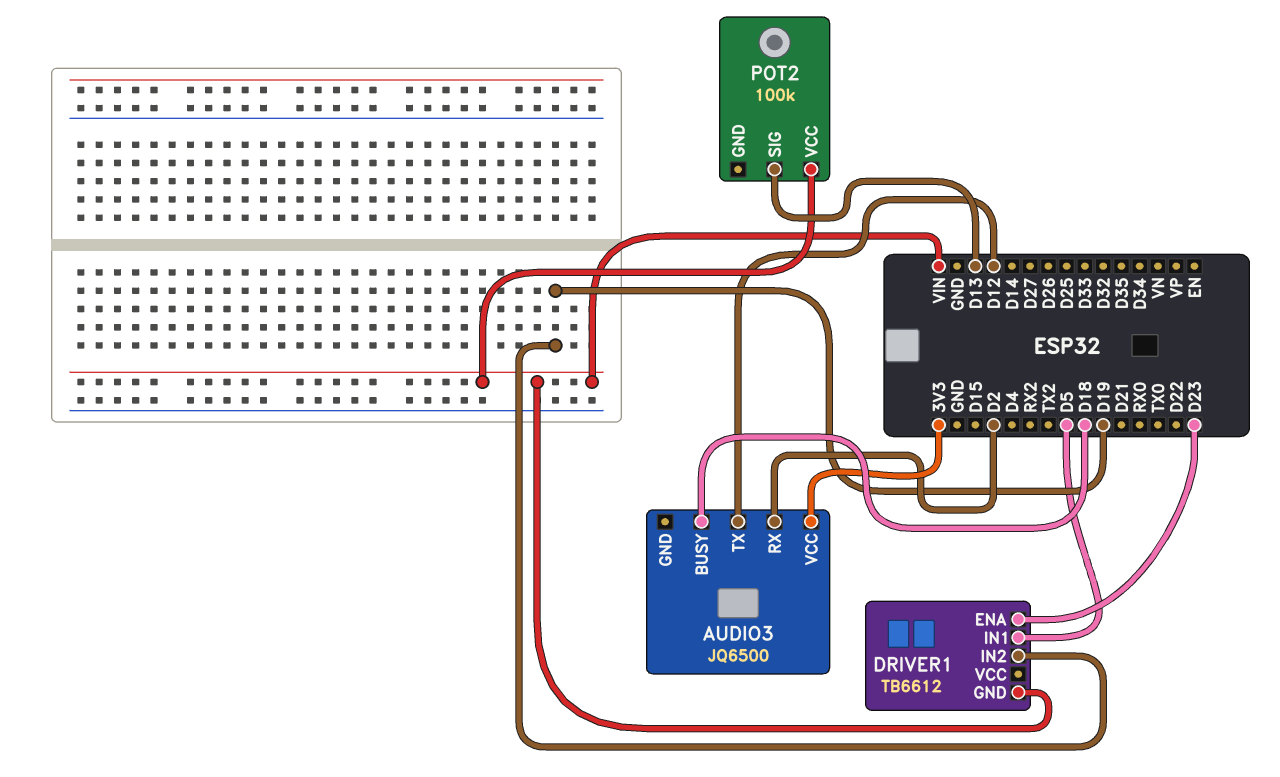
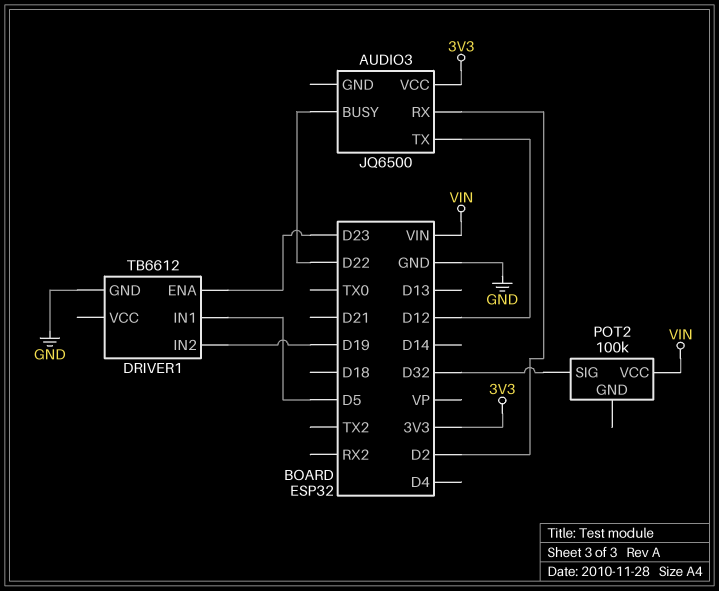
AUDIO3 pin BUSY: D18 -> D22
DRIVER1 pin GND: VIN -> GND
POT2 pin SIG: D13 -> D32

